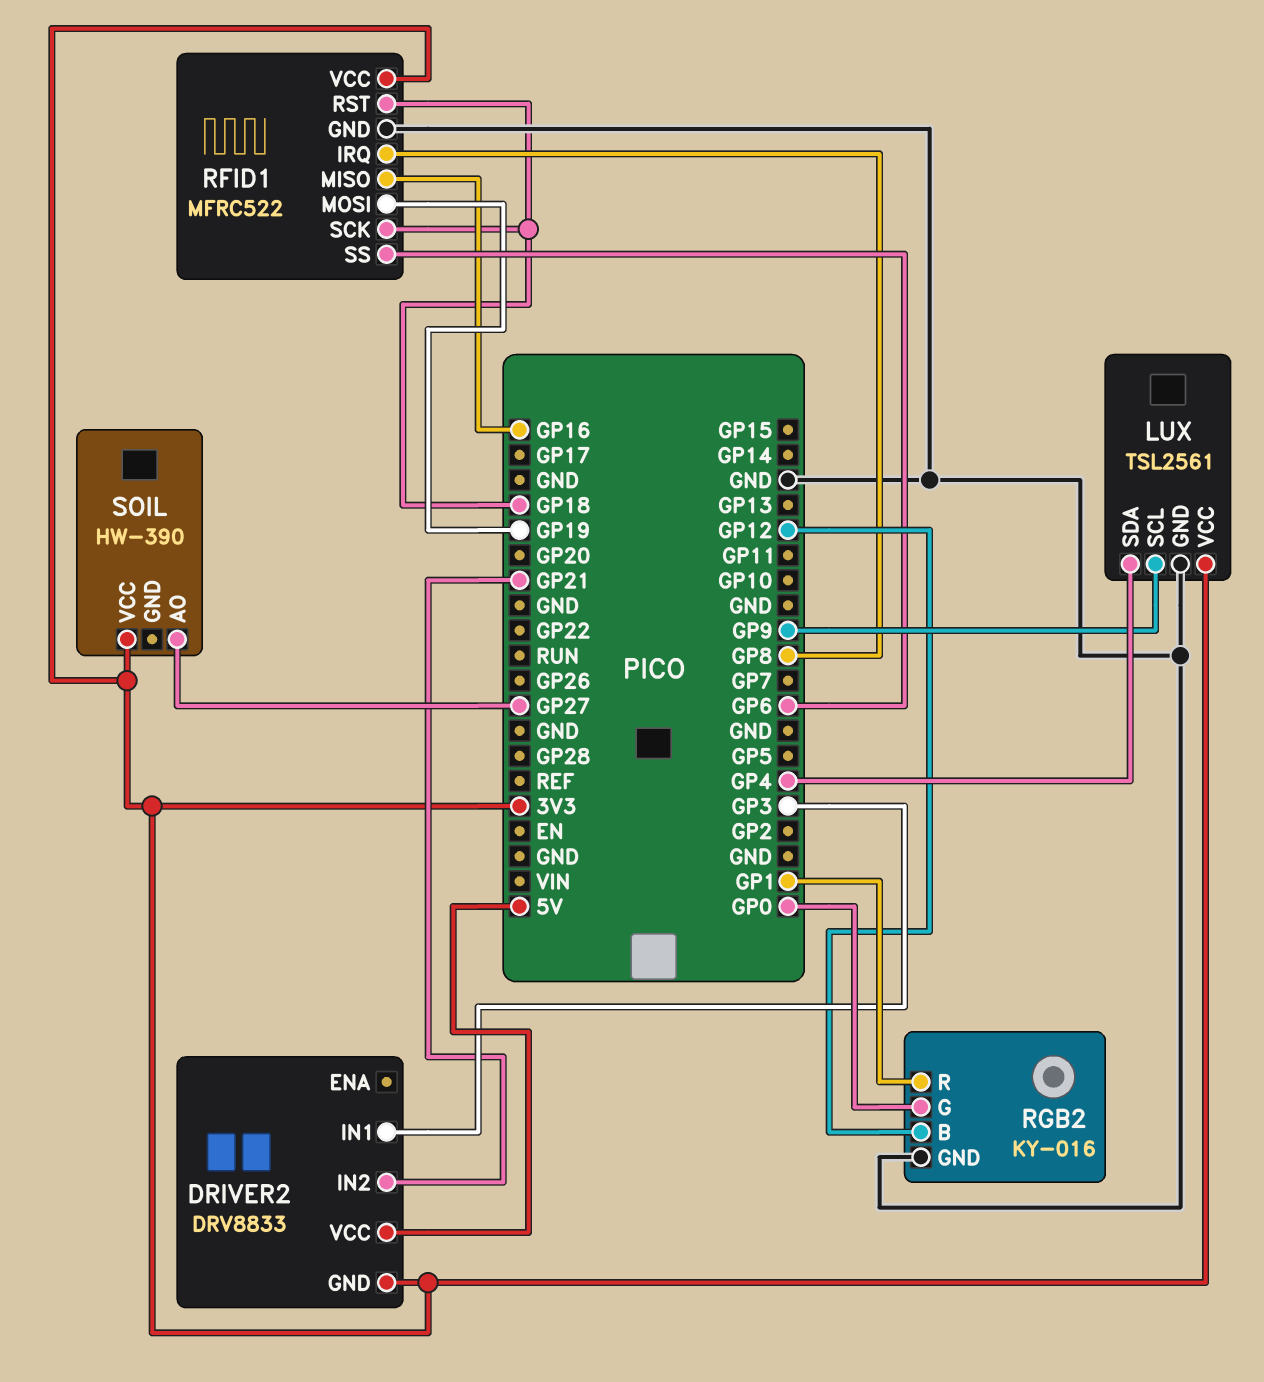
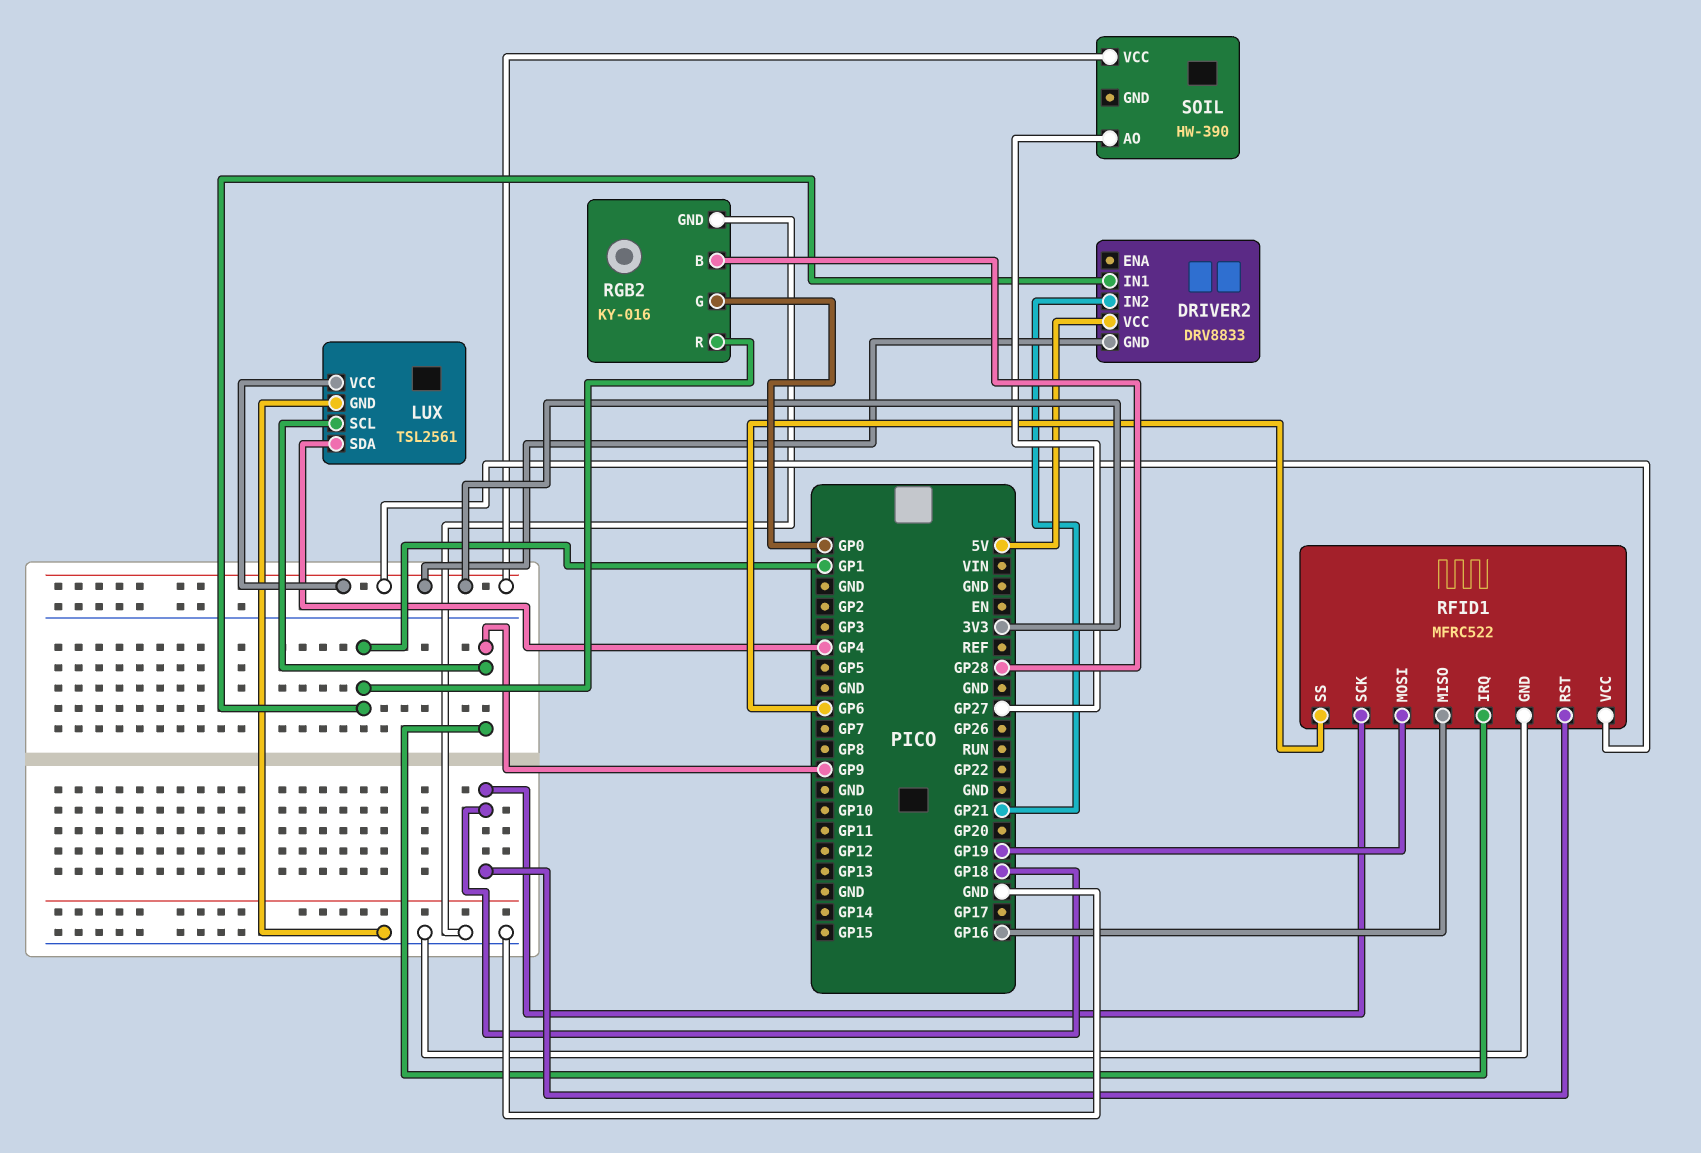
DRIVER2 pin IN1: GP3 -> GP1
RFID1 pin IRQ: GP8 -> GP9
RGB2 pin B: GP12 -> GP28

